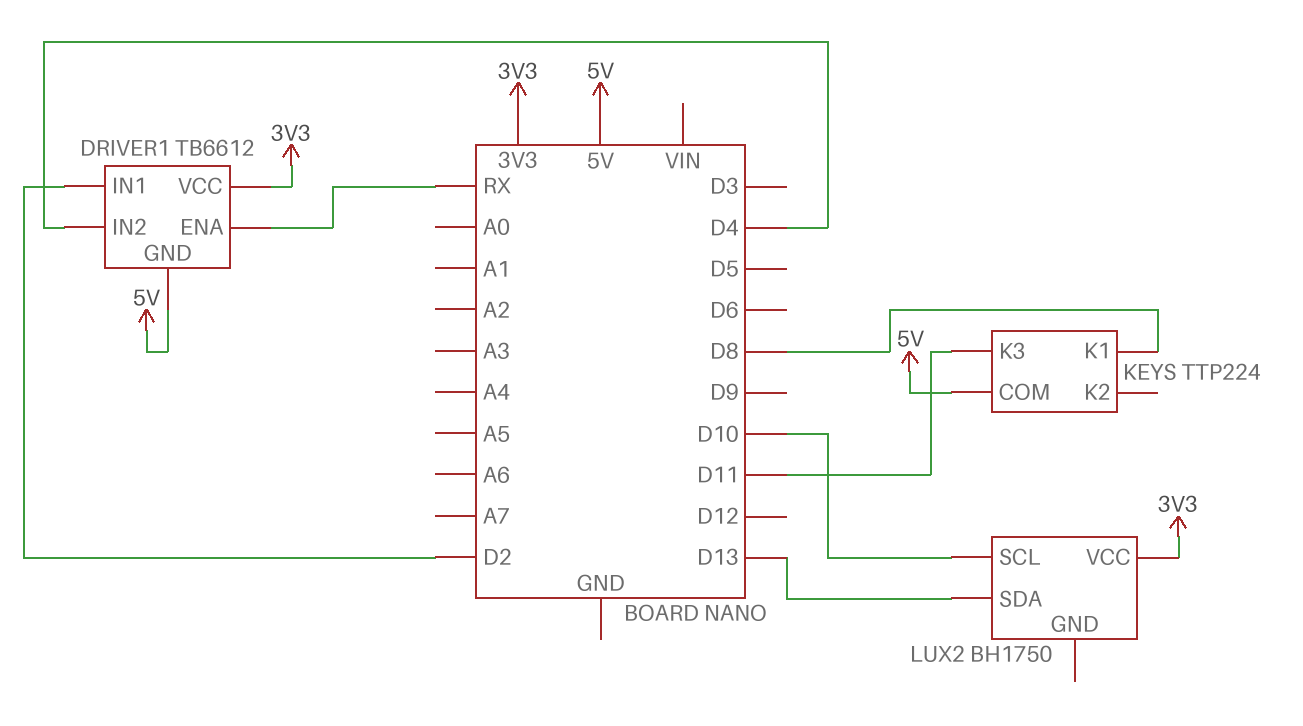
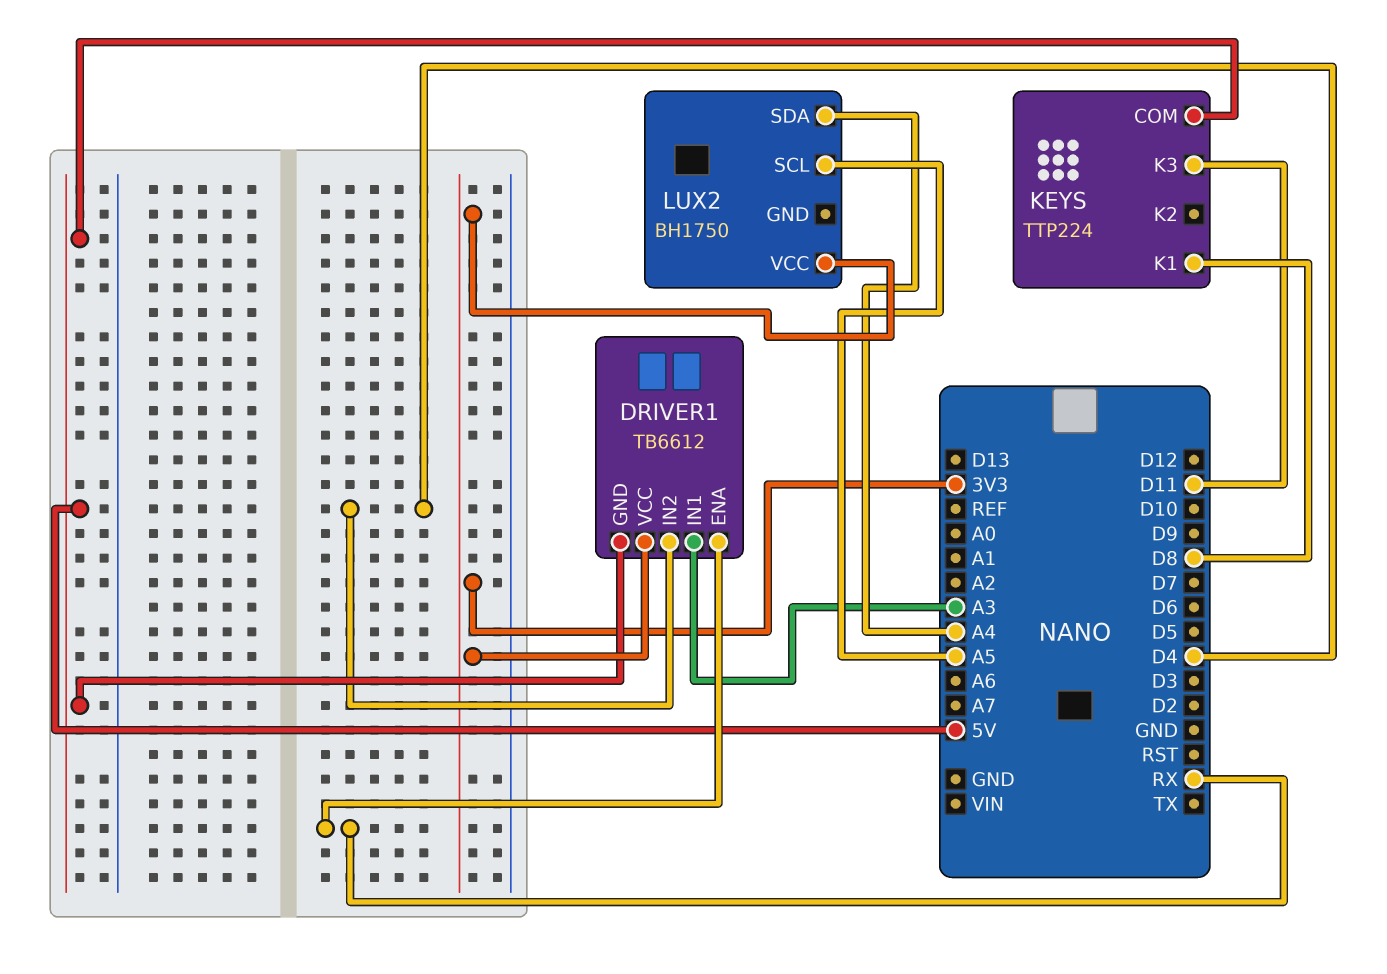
DRIVER1 pin IN1: D2 -> A3
LUX2 pin SCL: D10 -> A5
LUX2 pin SDA: D13 -> A4

